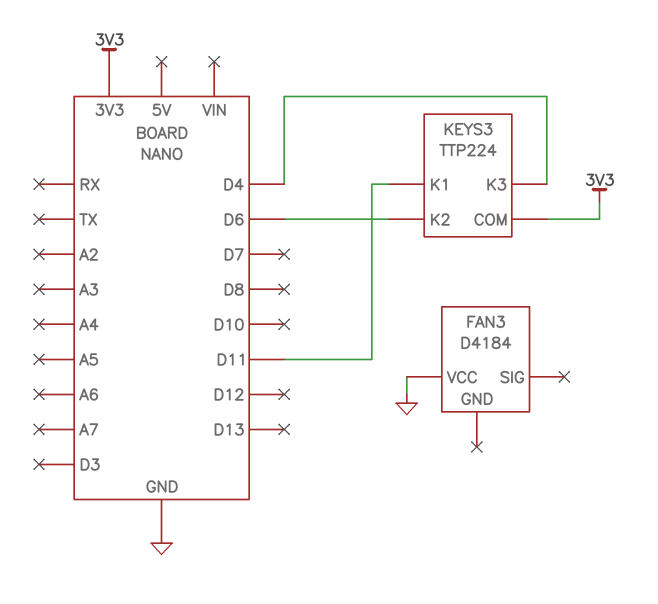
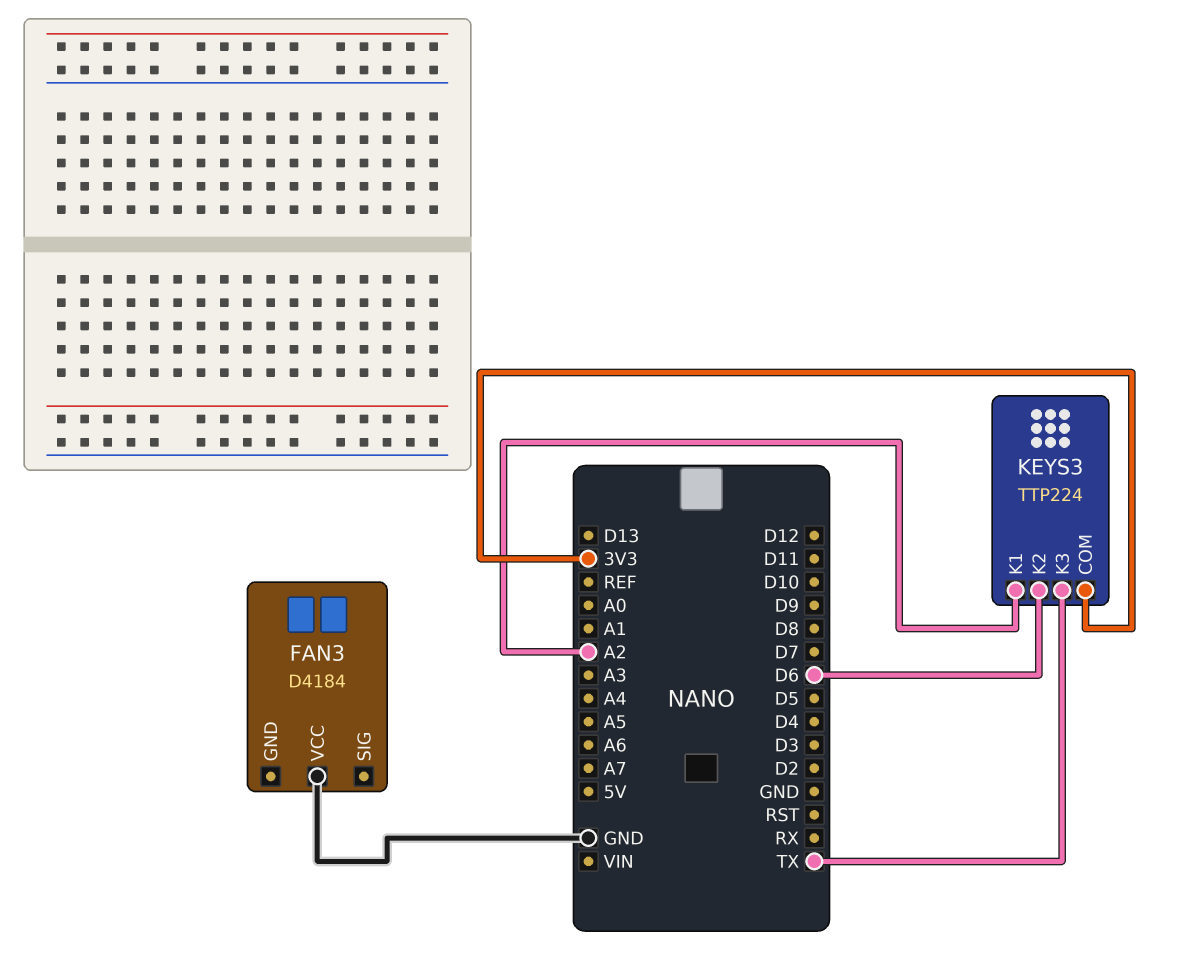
KEYS3 pin K1: D11 -> A2
KEYS3 pin K3: D4 -> TX

